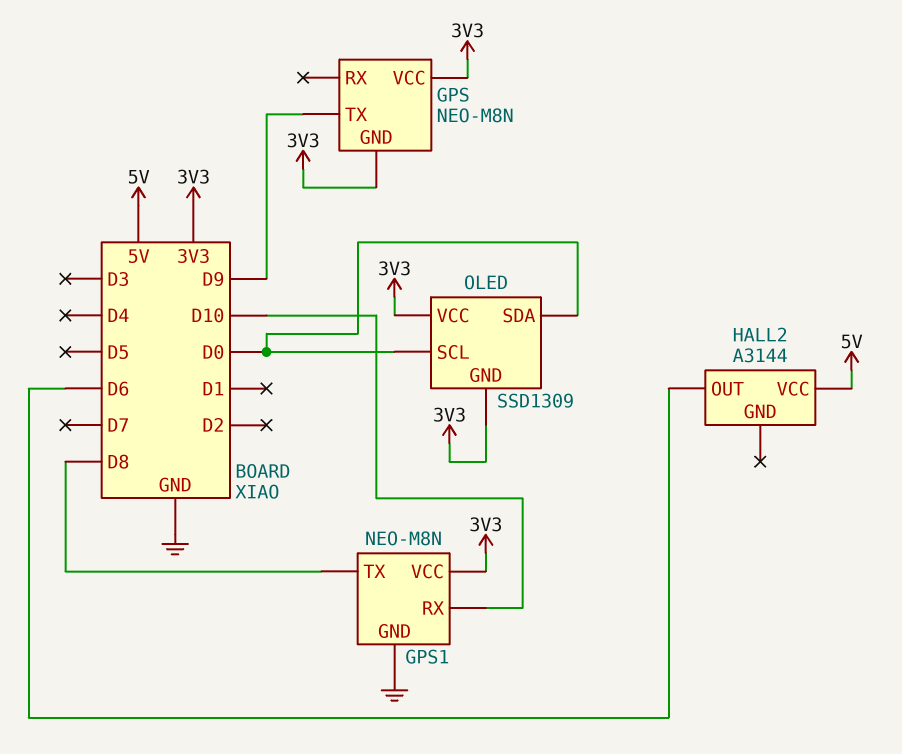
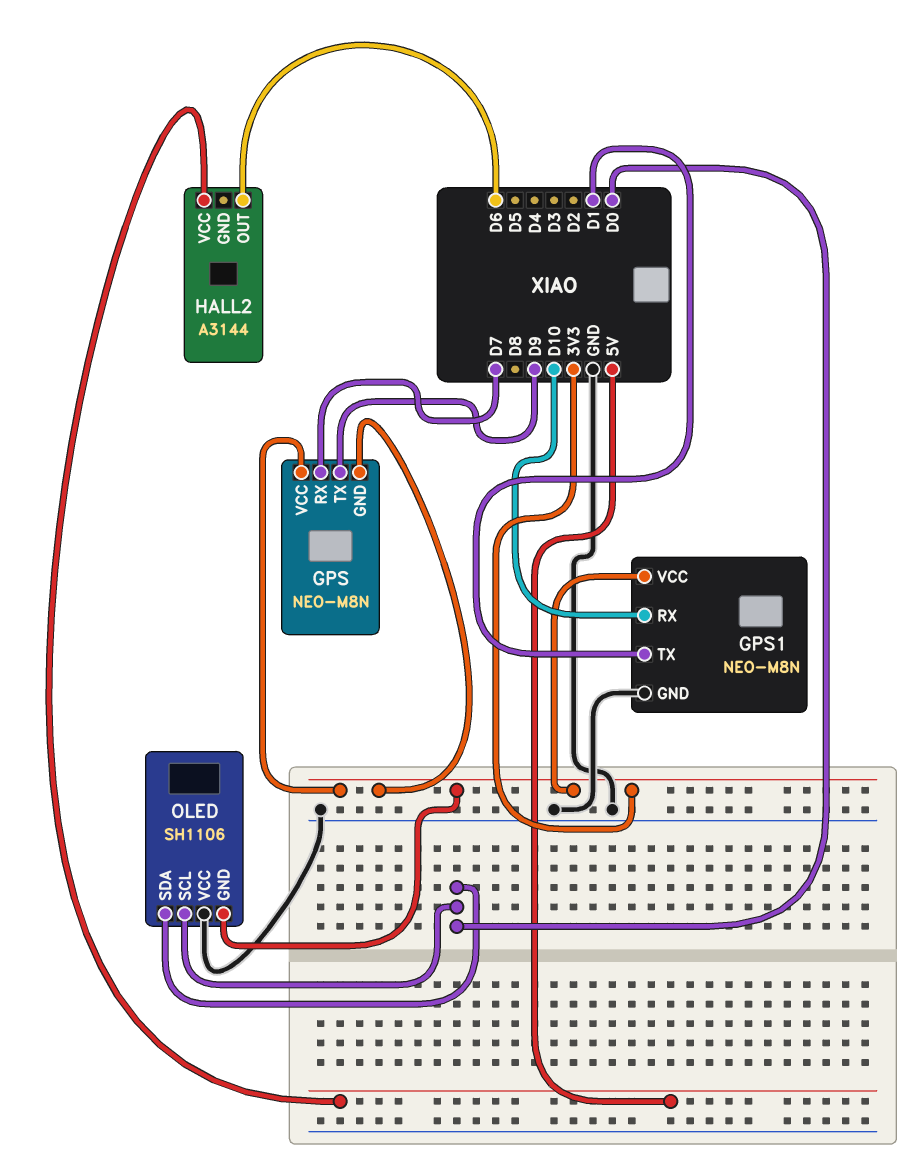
GPS pin RX: none -> D7
GPS1 pin TX: D8 -> D1
OLED: SSD1309 -> SH1106
OLED pin VCC: 3V3 -> GND

